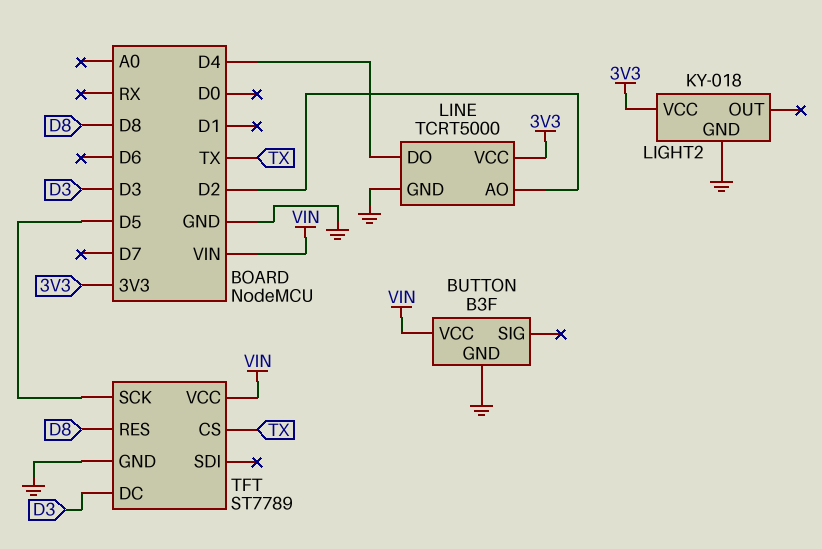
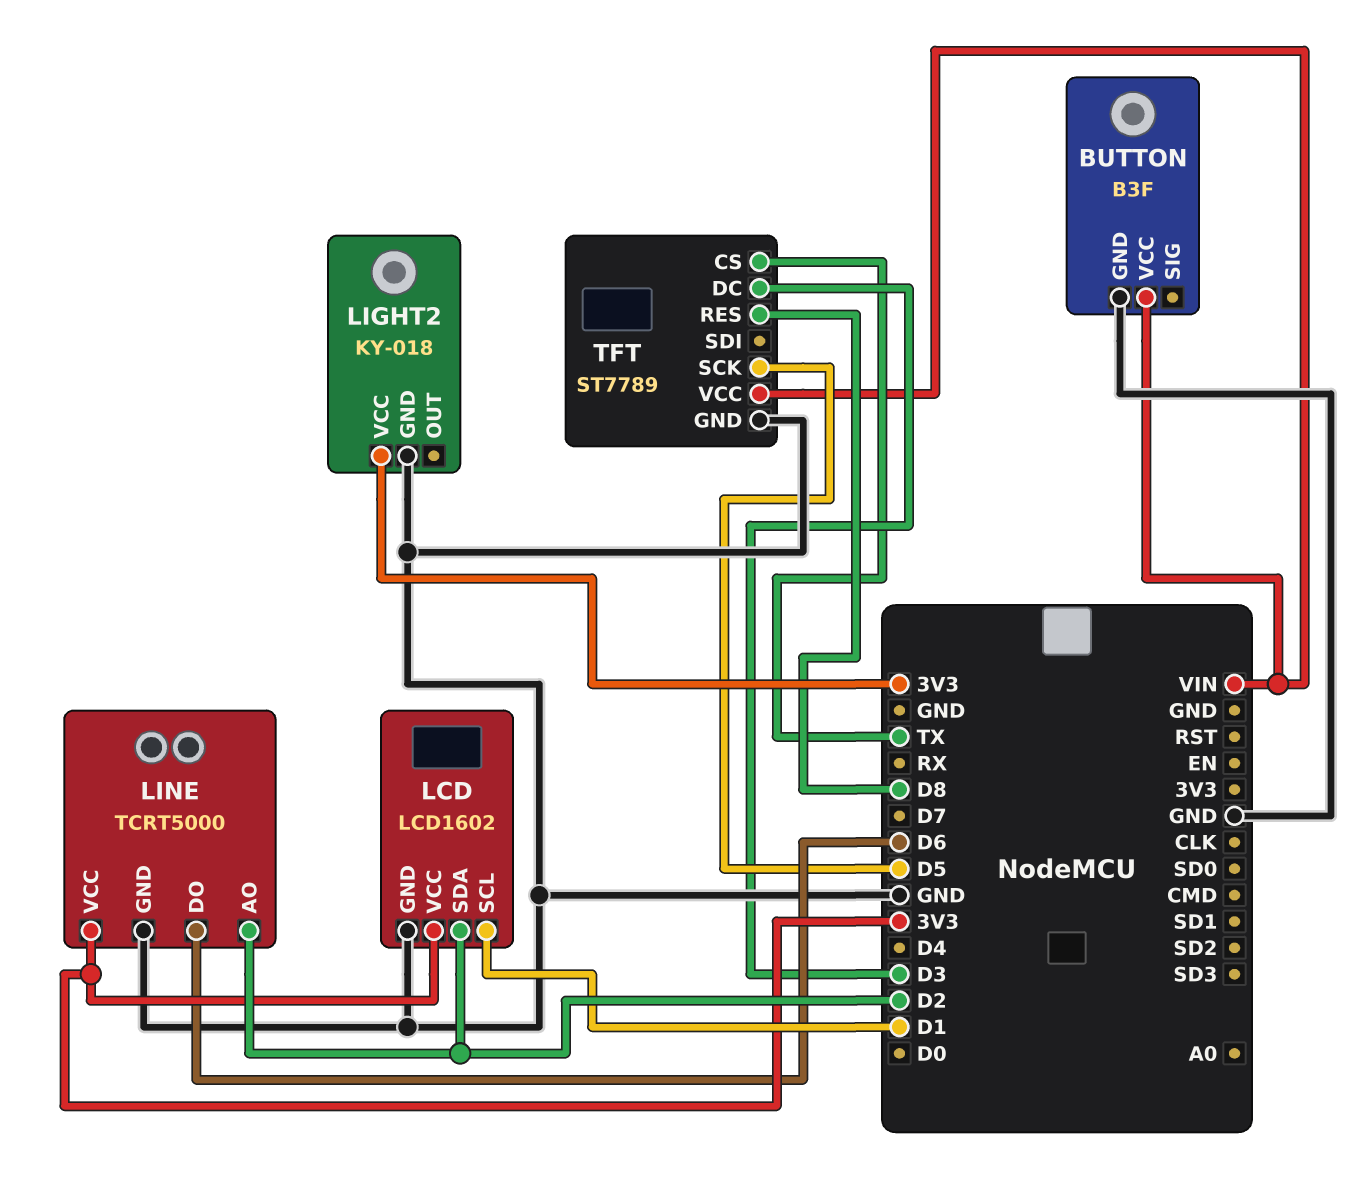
LCD: none -> LCD1602
LCD pin GND: none -> GND
LCD pin SCL: none -> D1
LCD pin SDA: none -> D2
LCD pin VCC: none -> 3V3
LINE pin DO: D4 -> D6

